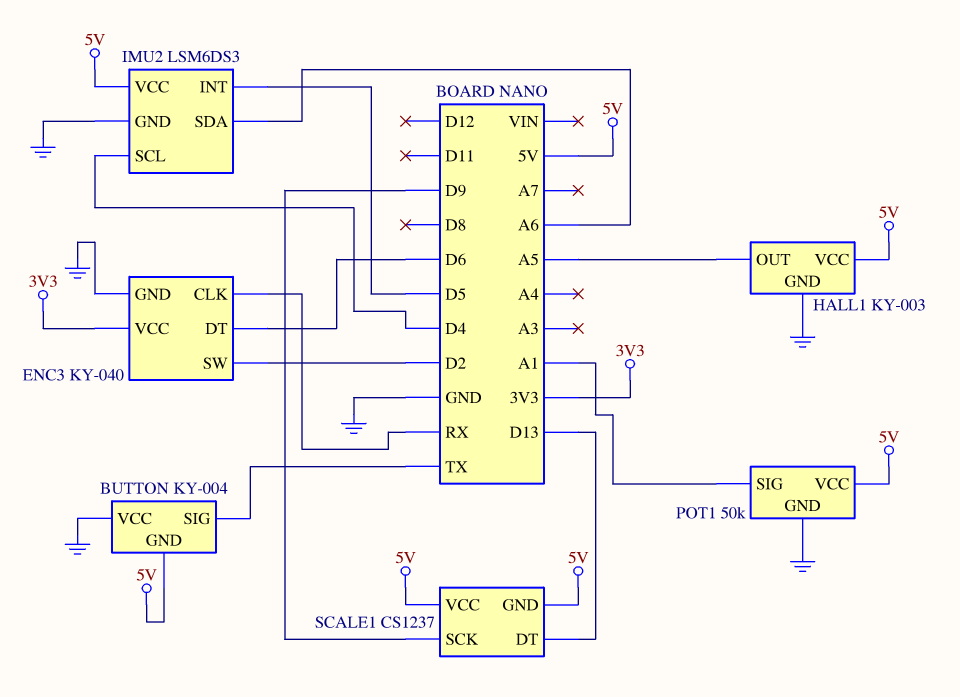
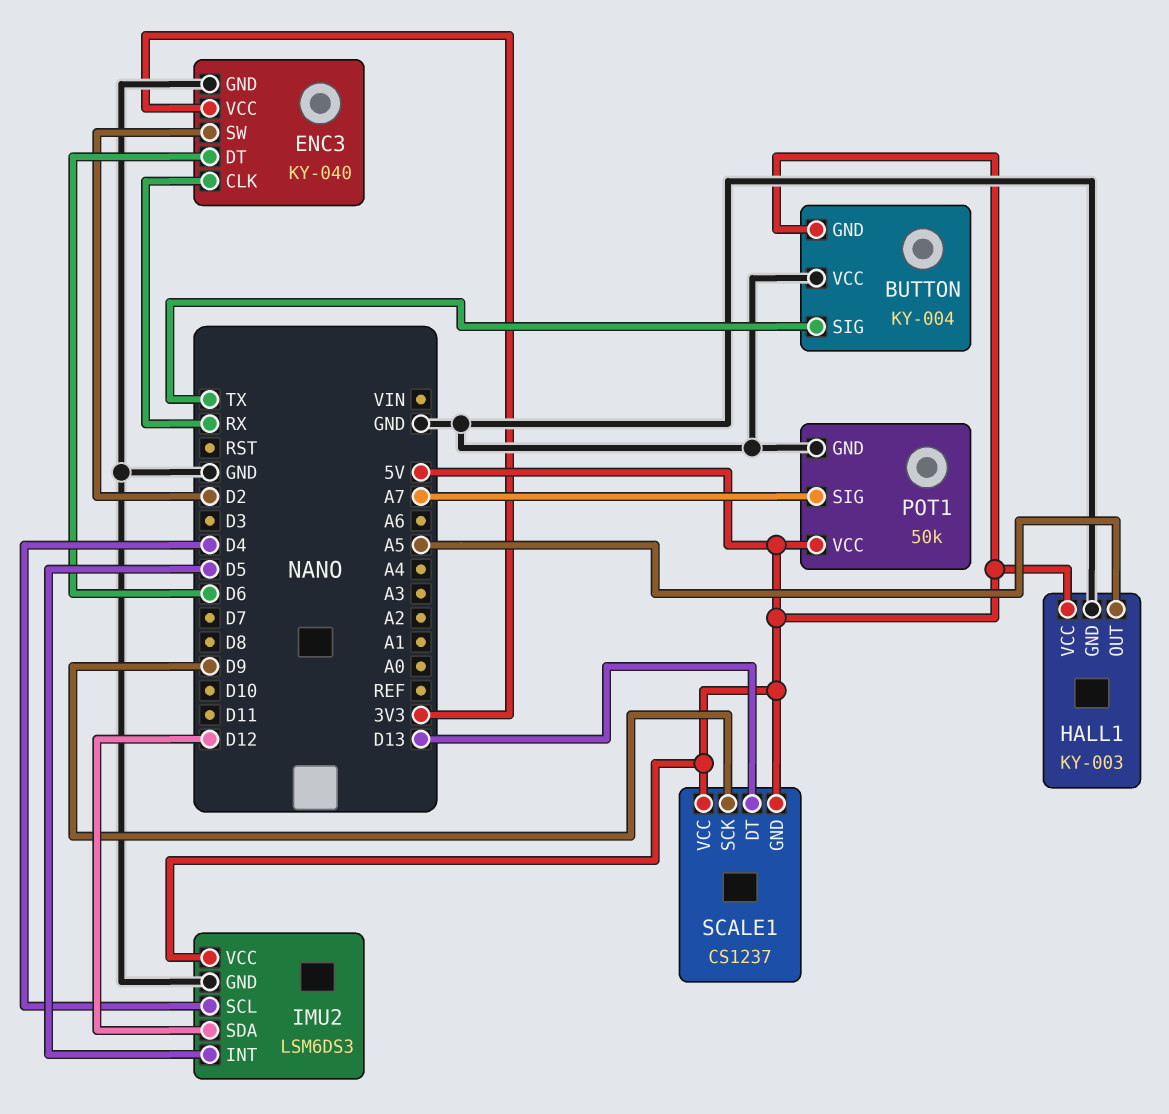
IMU2 pin SDA: A6 -> D12
POT1 pin SIG: A1 -> A7

